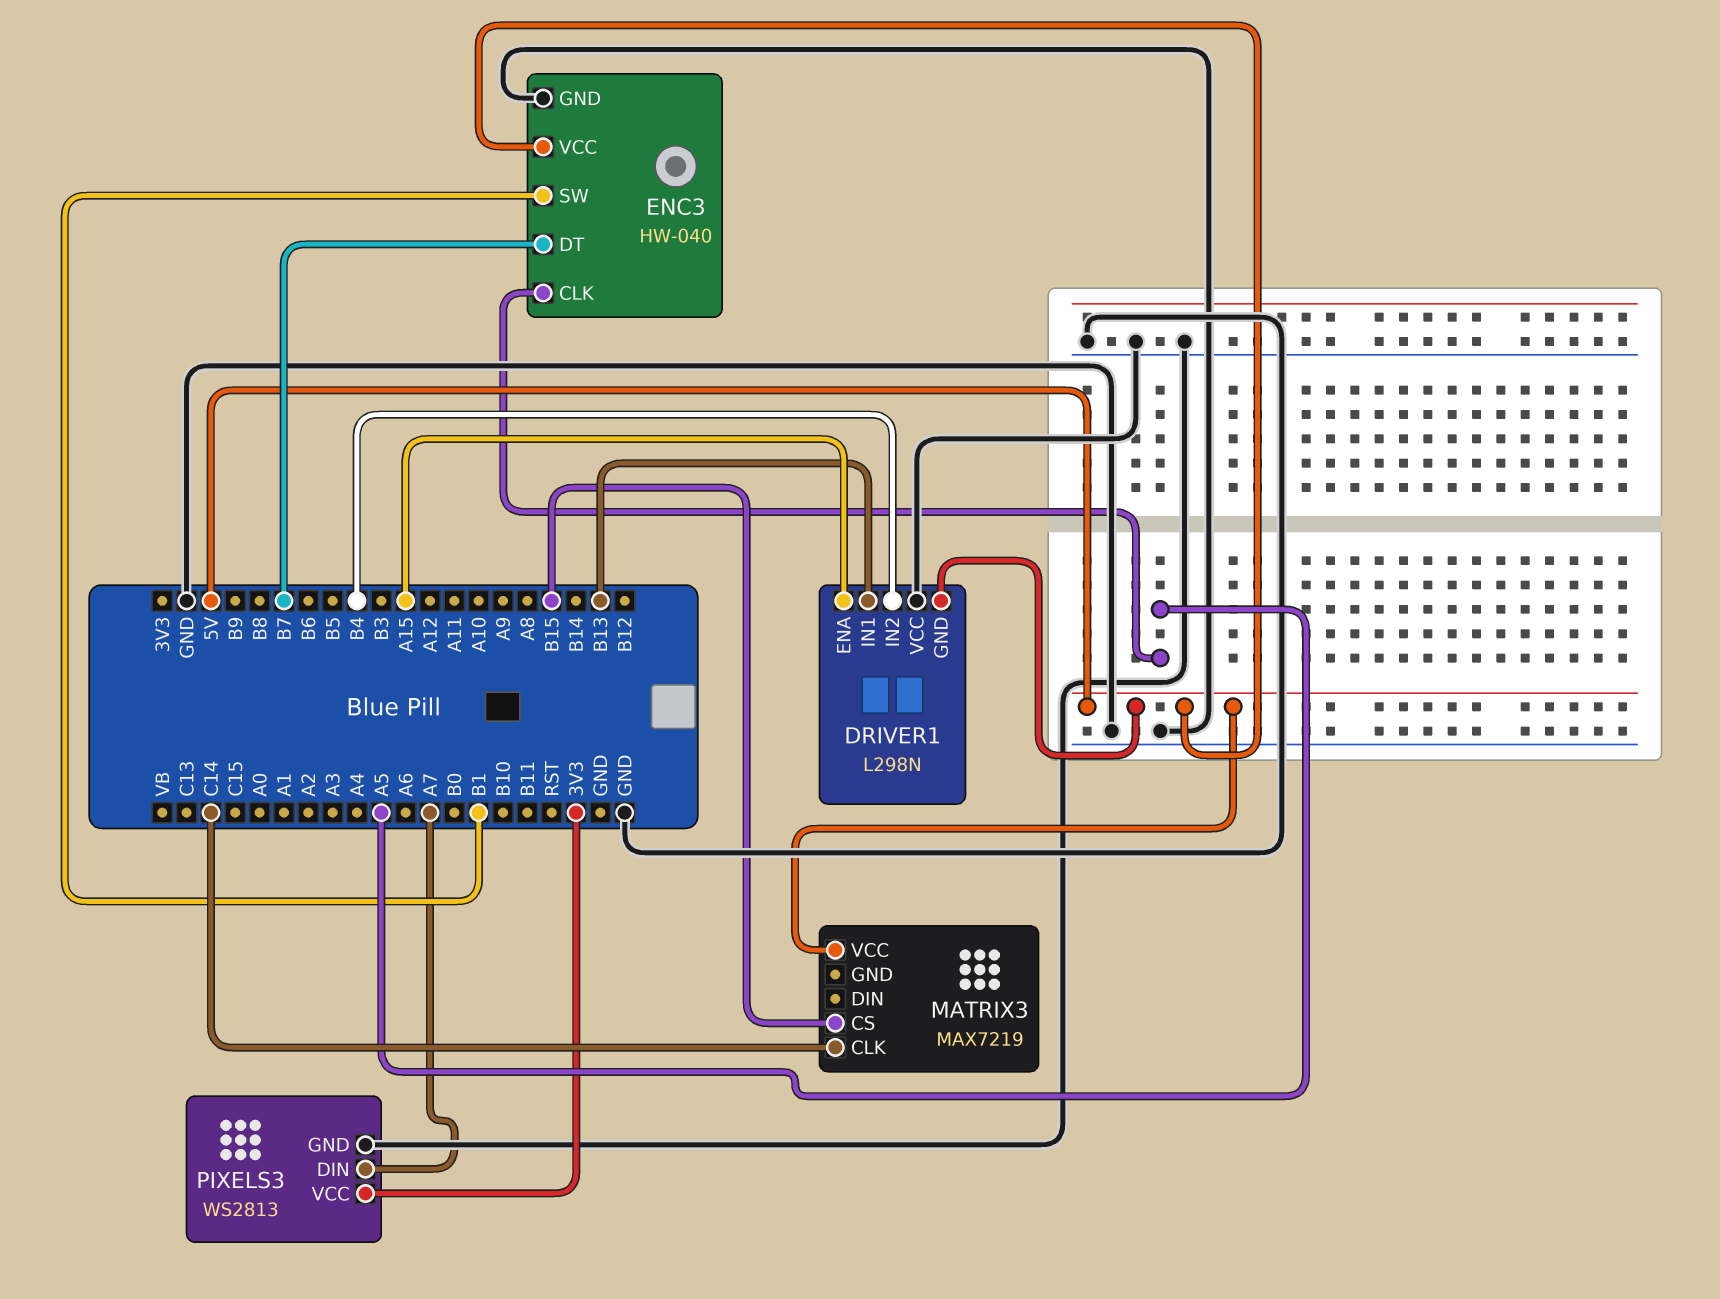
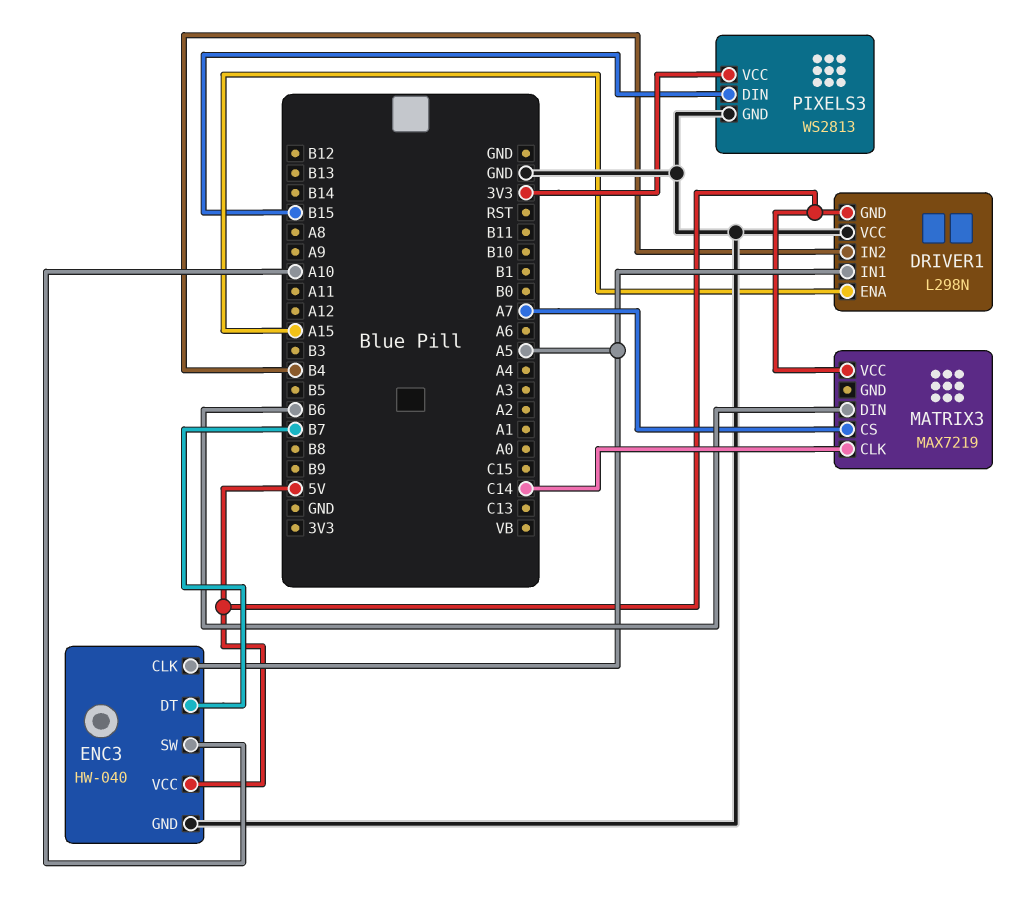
DRIVER1 pin IN1: B13 -> A5
ENC3 pin SW: B1 -> A10
MATRIX3 pin CS: B15 -> A7
MATRIX3 pin DIN: none -> B6
PIXELS3 pin DIN: A7 -> B15

